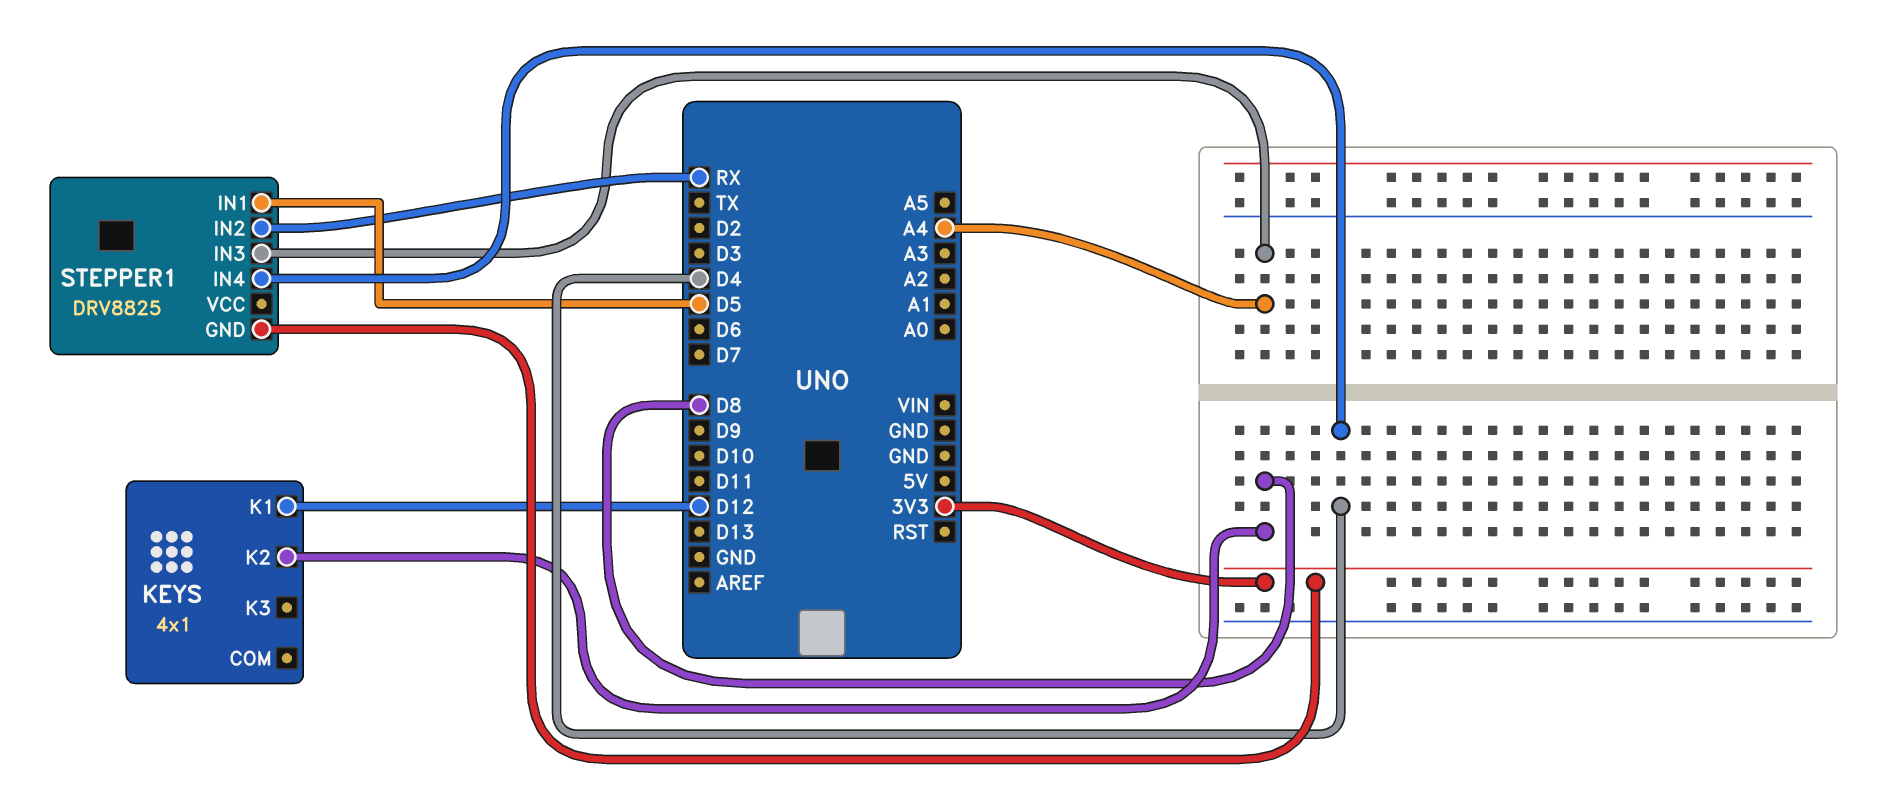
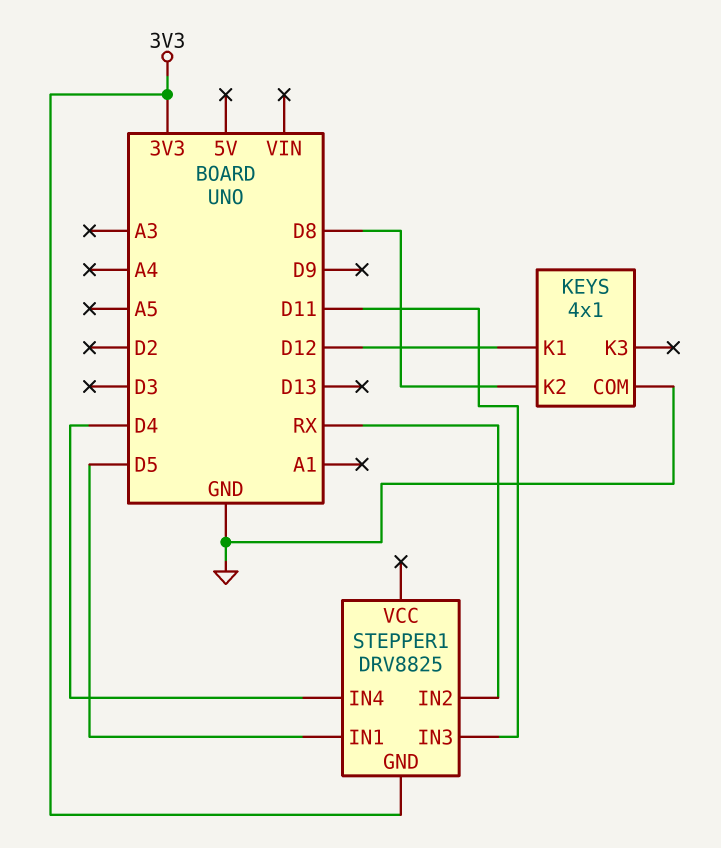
KEYS pin COM: none -> GND
STEPPER1 pin IN3: A4 -> D11

